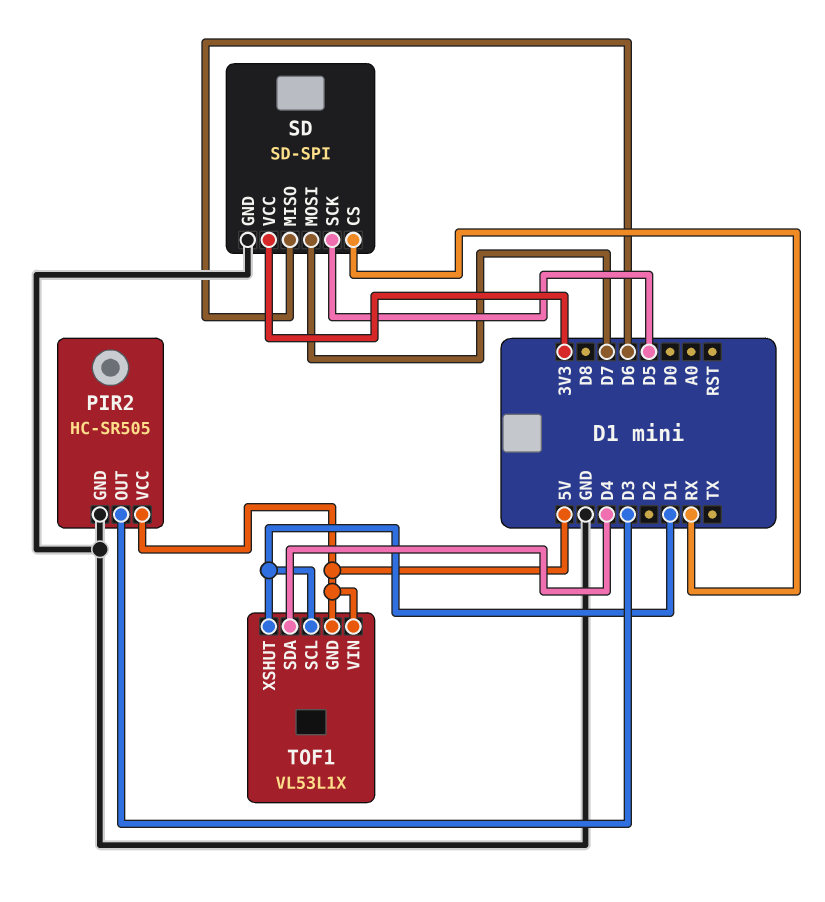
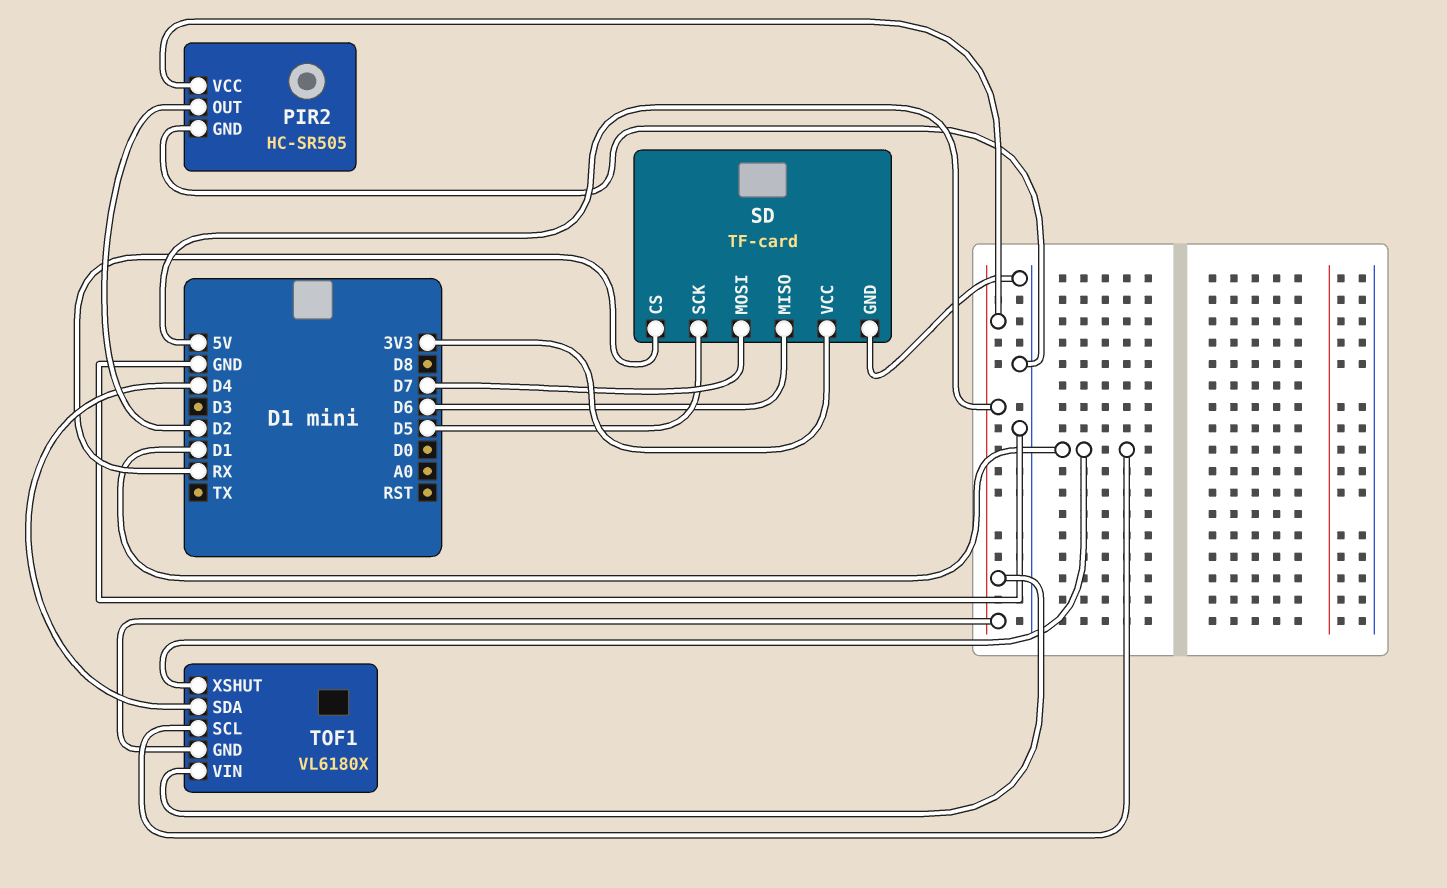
PIR2 pin OUT: D3 -> D2
SD: SD-SPI -> TF-card
TOF1: VL53L1X -> VL6180X

